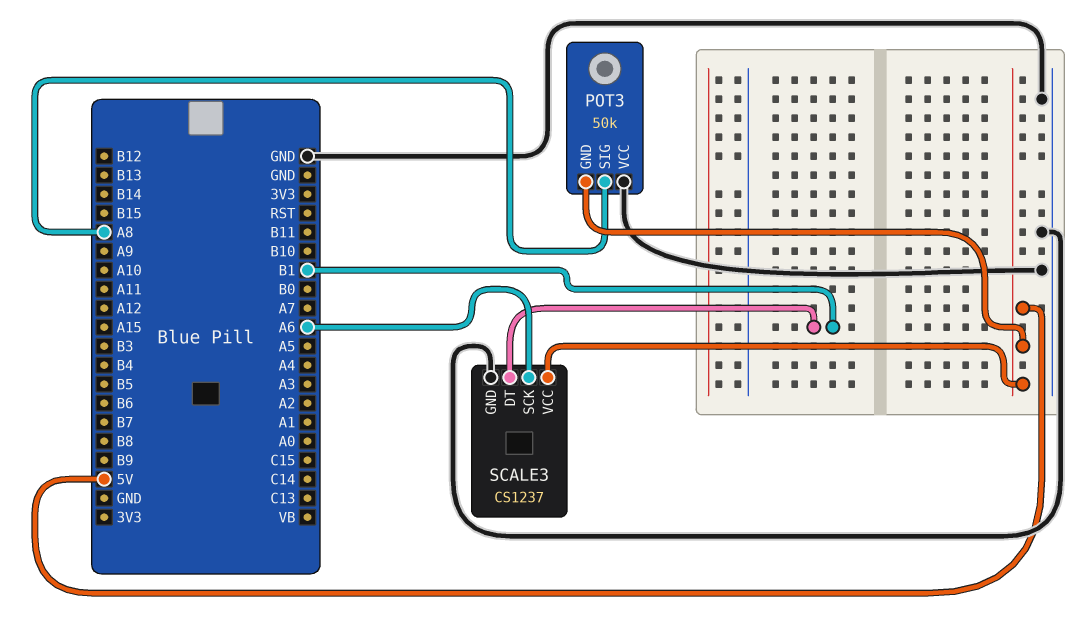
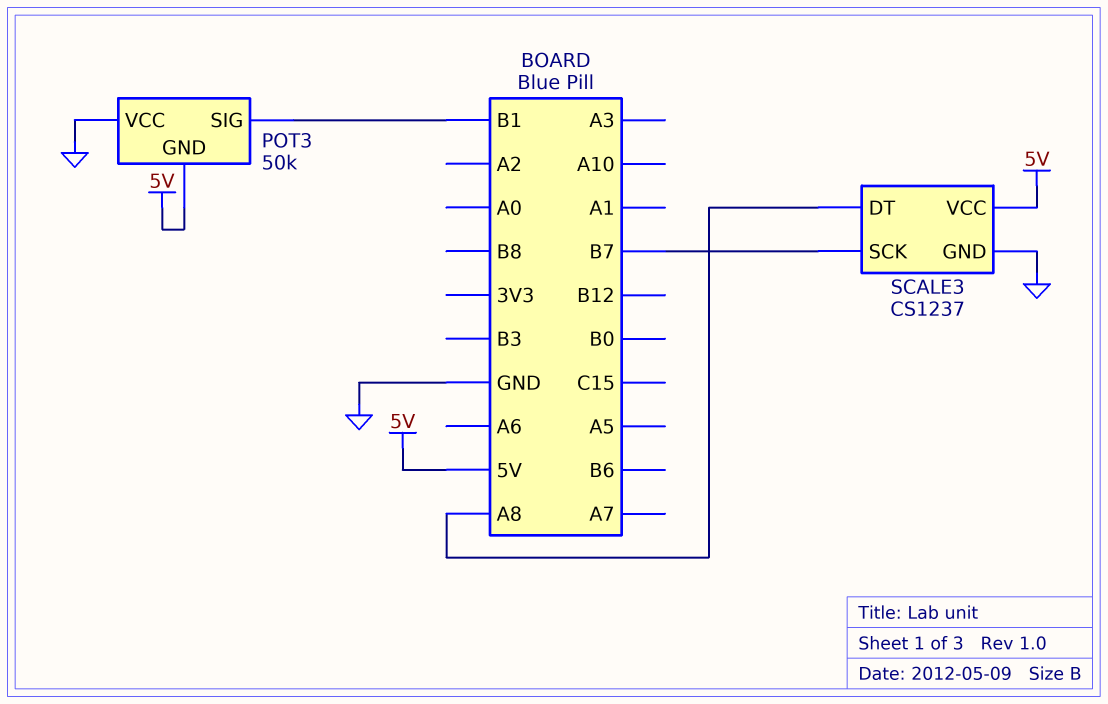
POT3 pin SIG: A8 -> B1
SCALE3 pin DT: B1 -> A8
SCALE3 pin SCK: A6 -> B7

